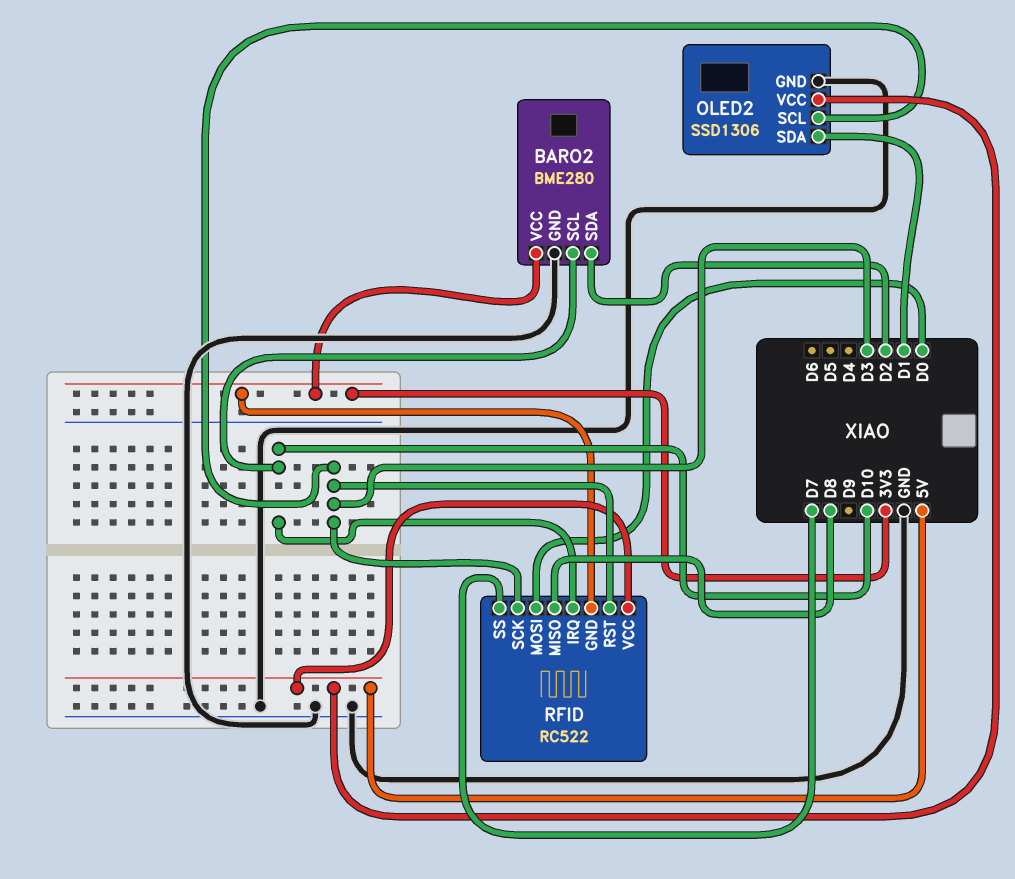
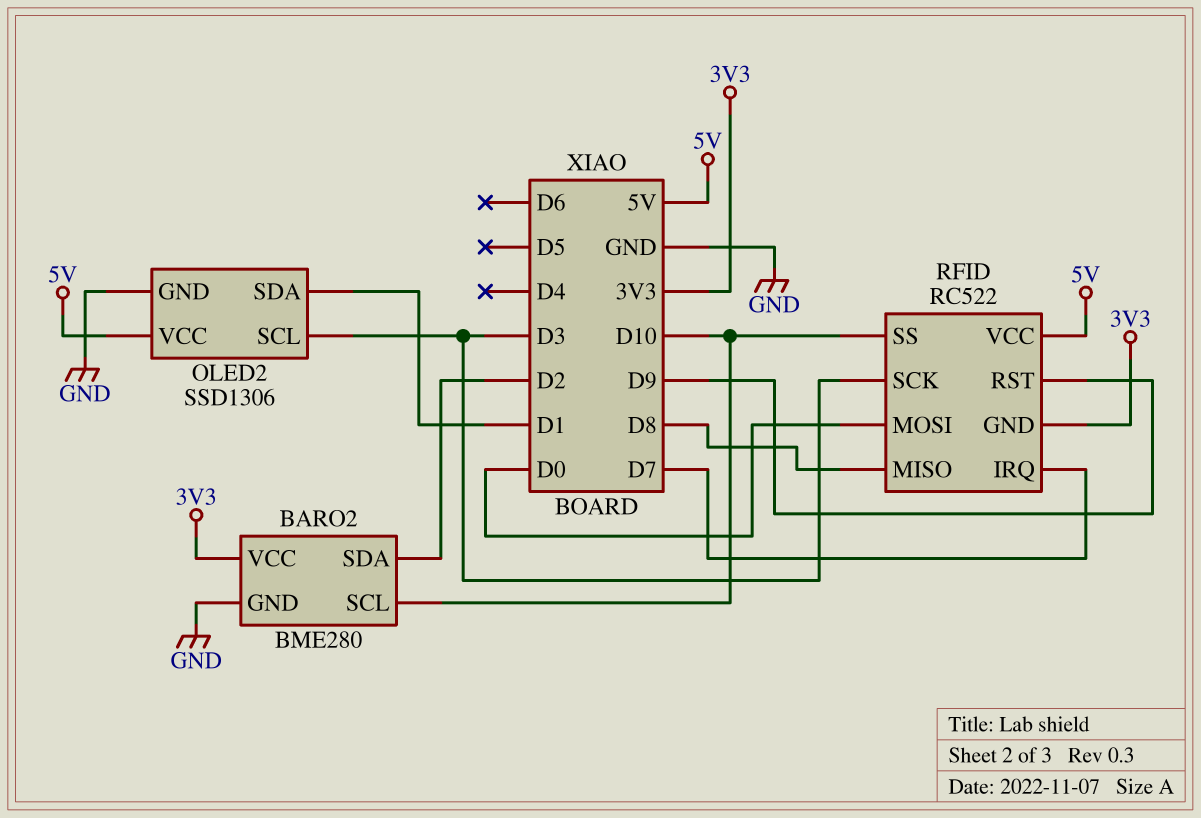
RFID pin IRQ: D10 -> D7
RFID pin RST: D3 -> D9
RFID pin SS: D7 -> D10

